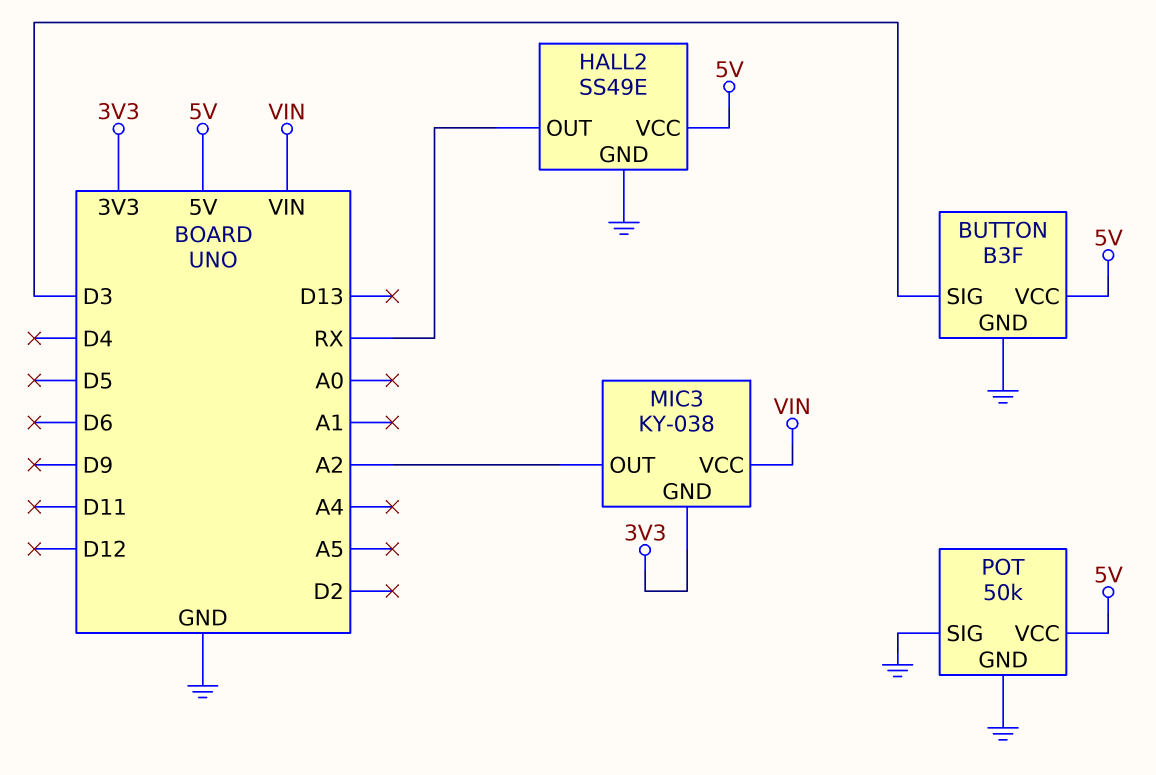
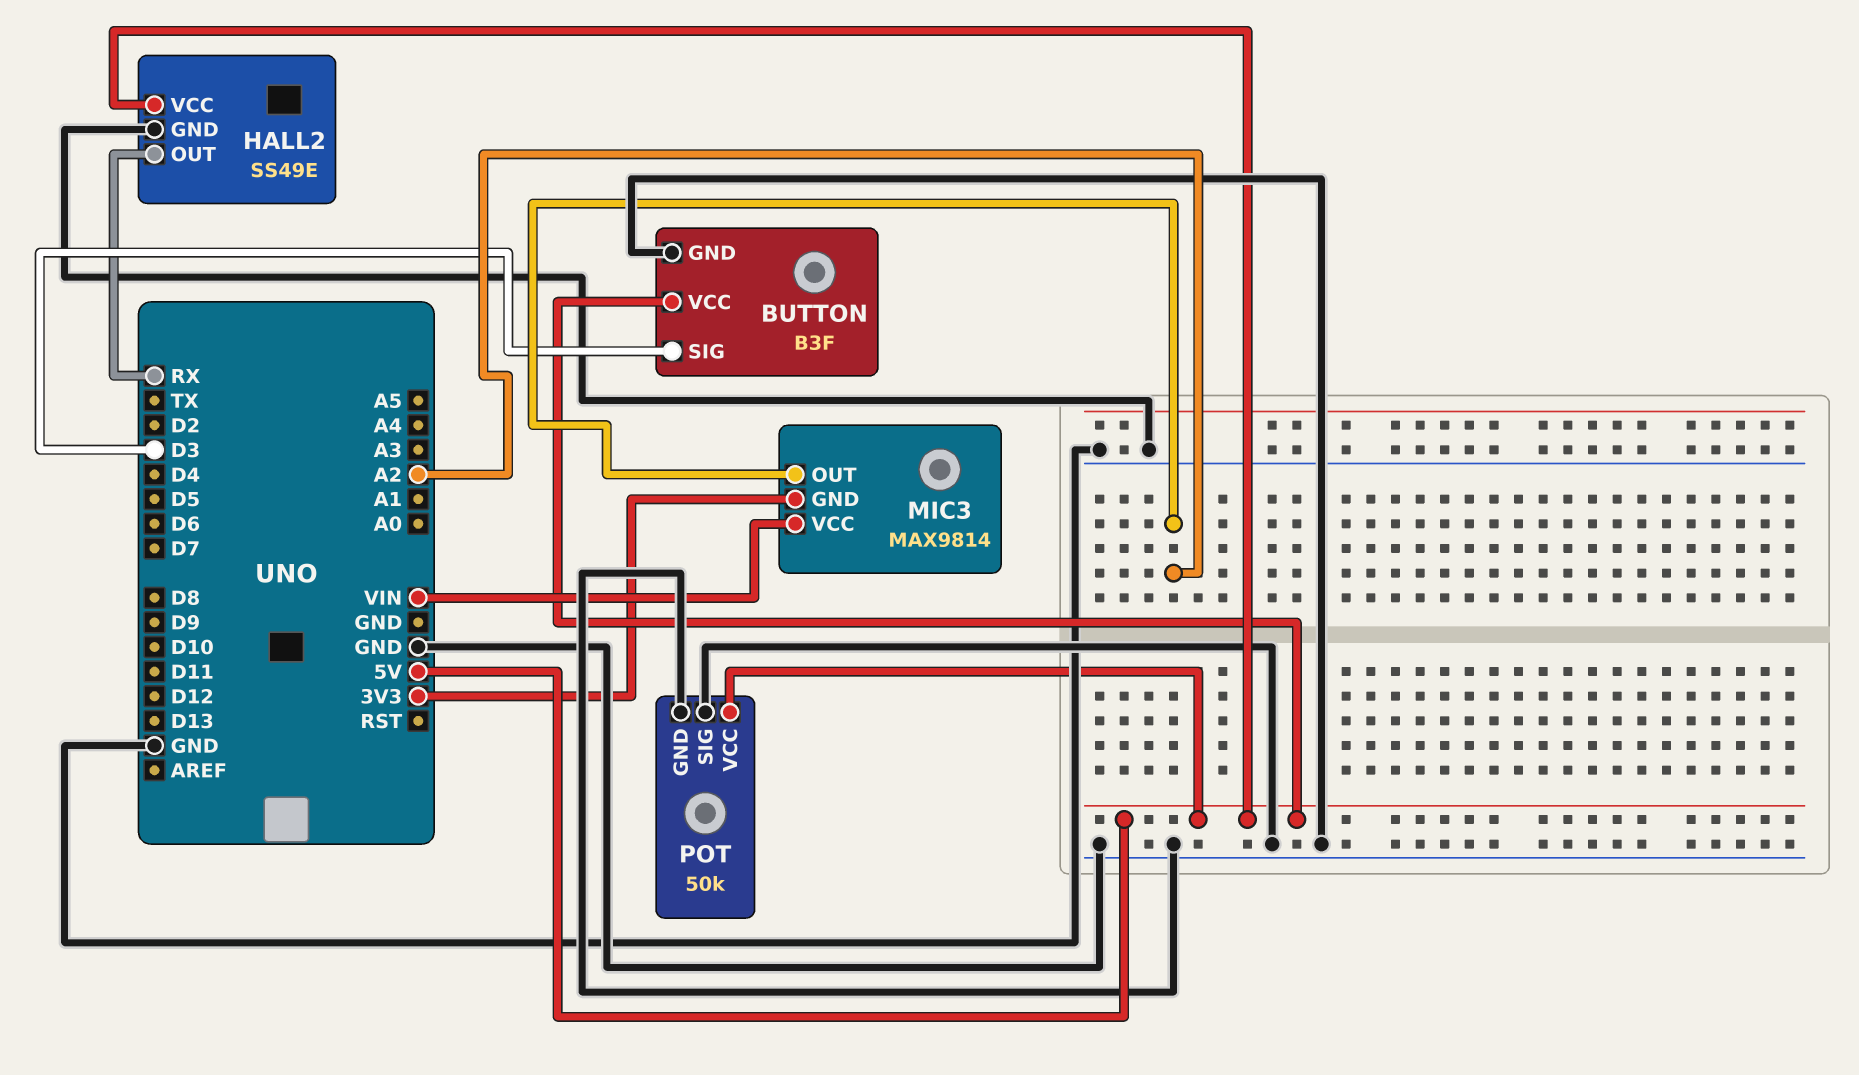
MIC3: KY-038 -> MAX9814

